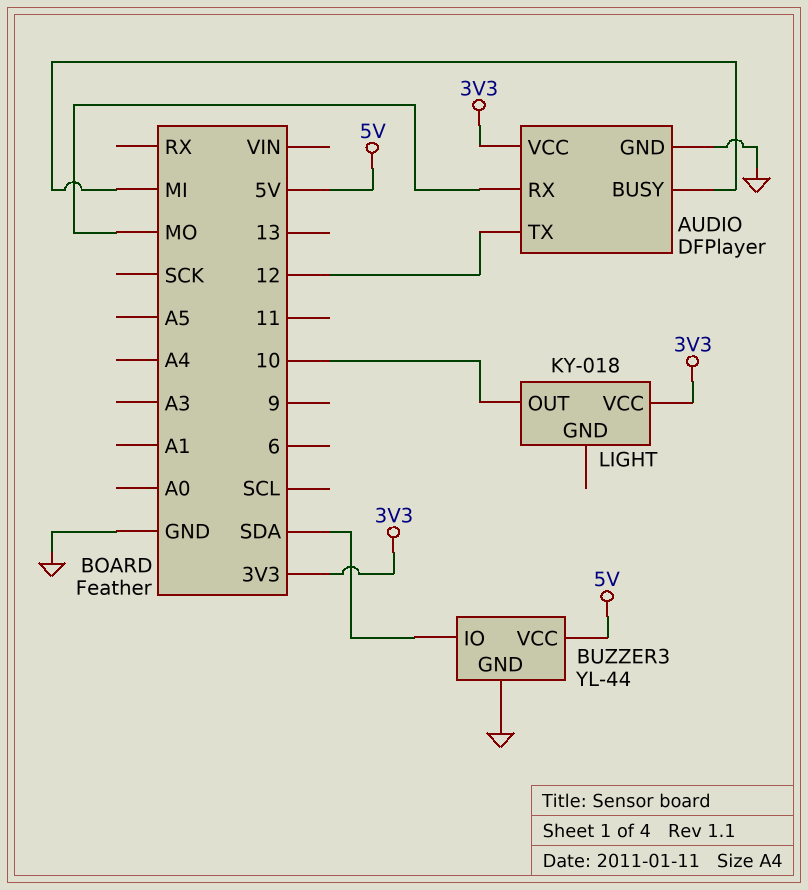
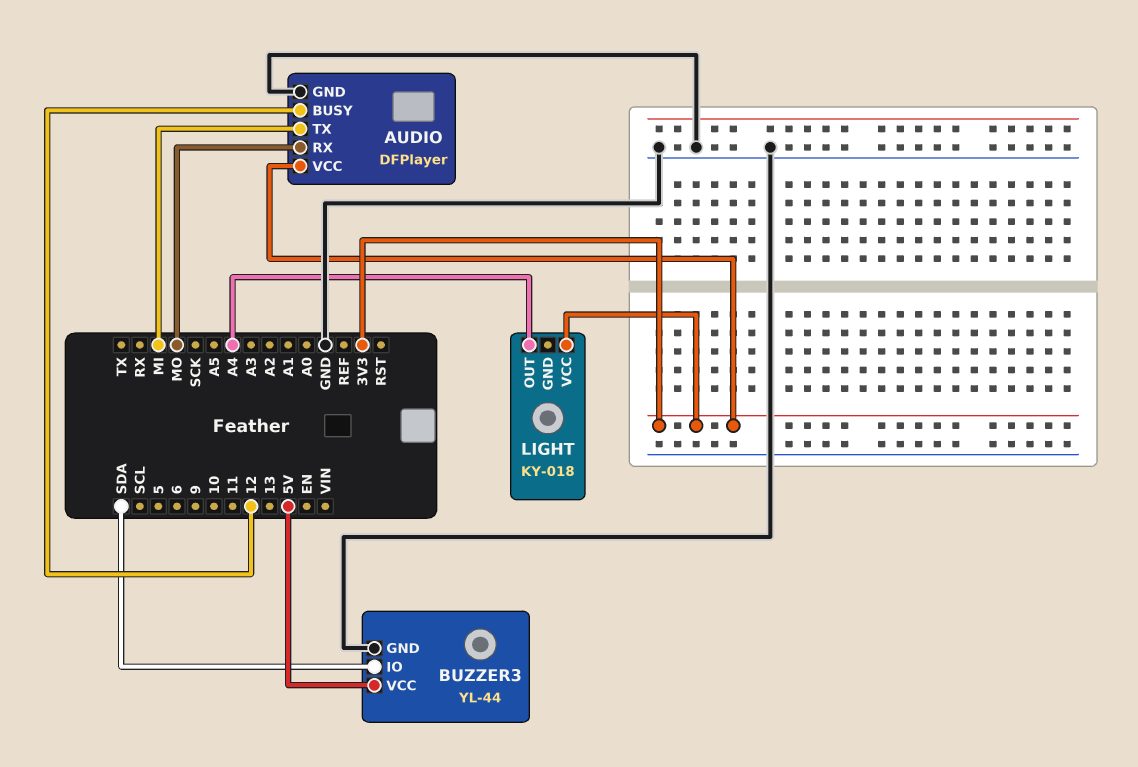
AUDIO pin BUSY: MI -> 12
AUDIO pin TX: 12 -> MI
LIGHT pin OUT: 10 -> A4

